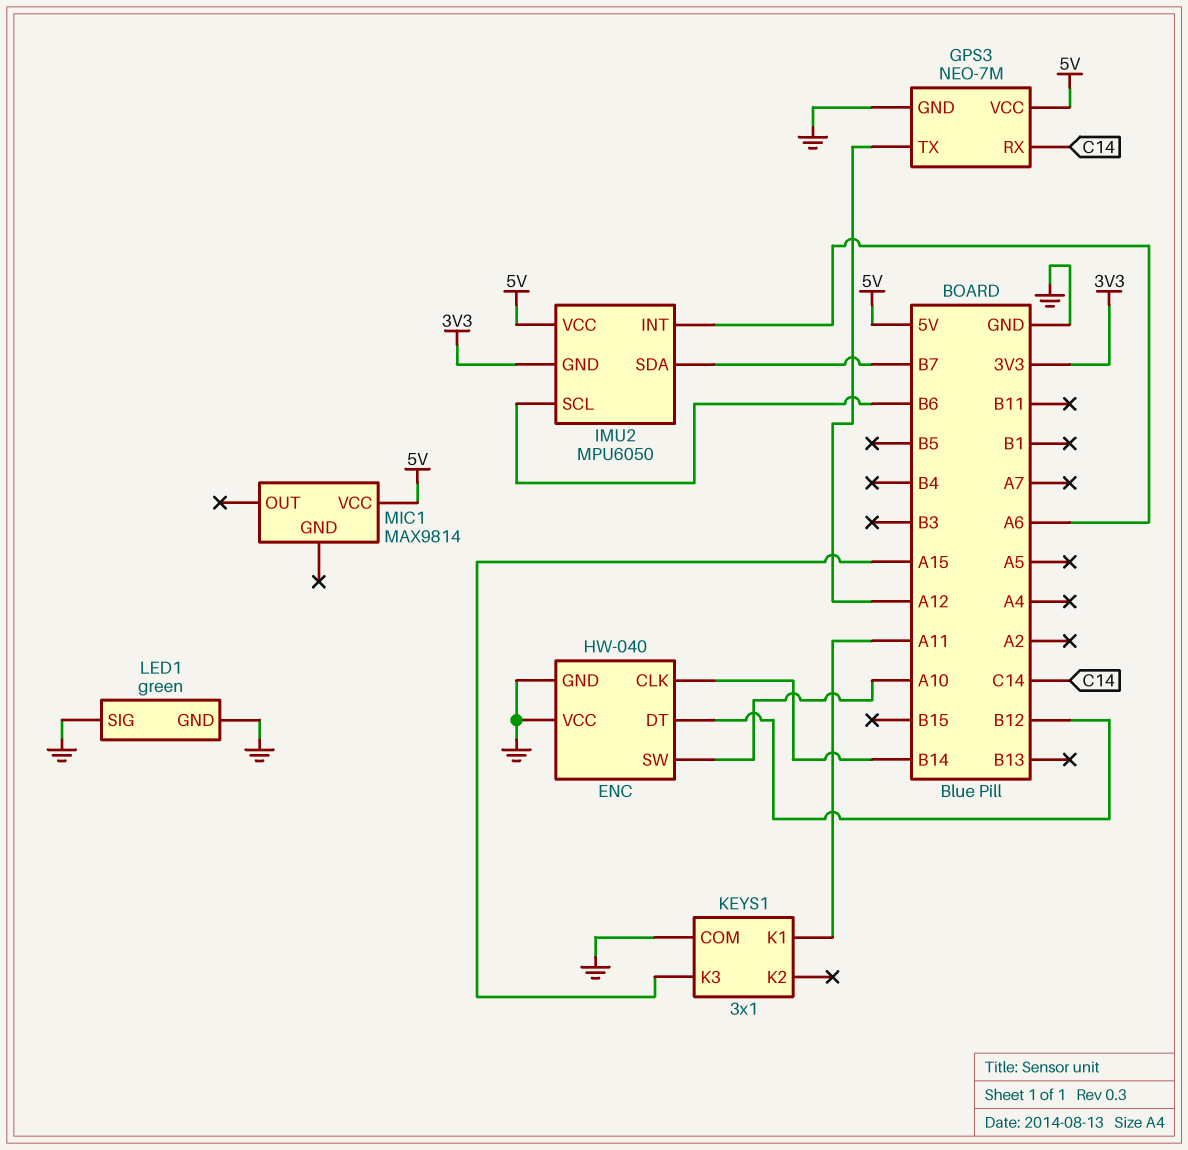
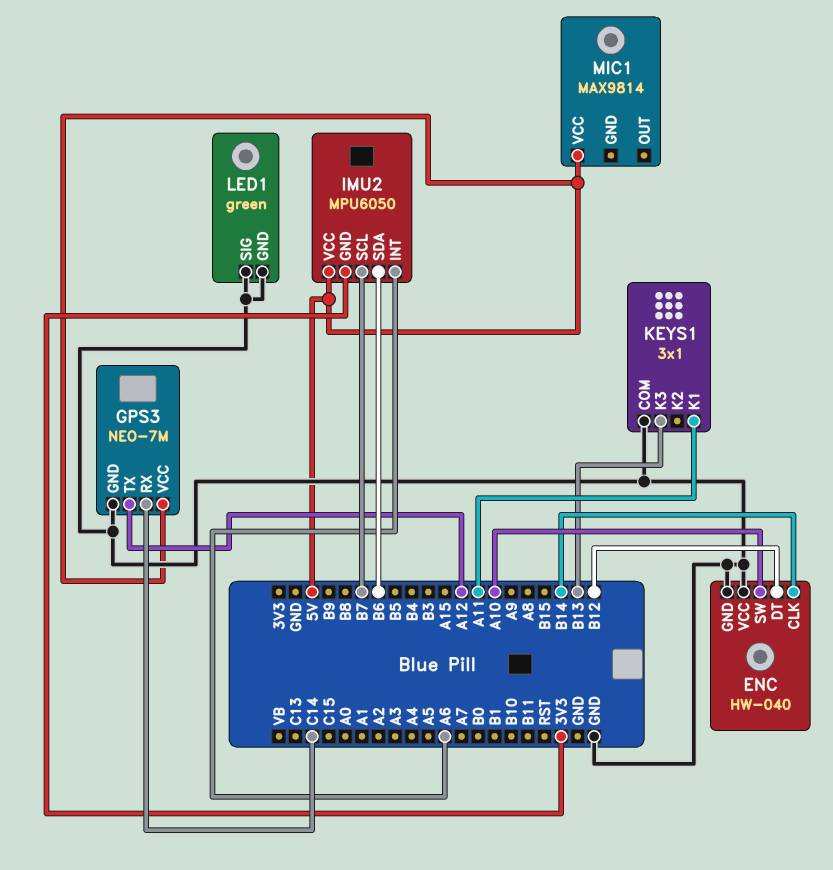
IMU2 pin SCL: B6 -> B7
IMU2 pin SDA: B7 -> B6
KEYS1 pin K3: A15 -> B13

